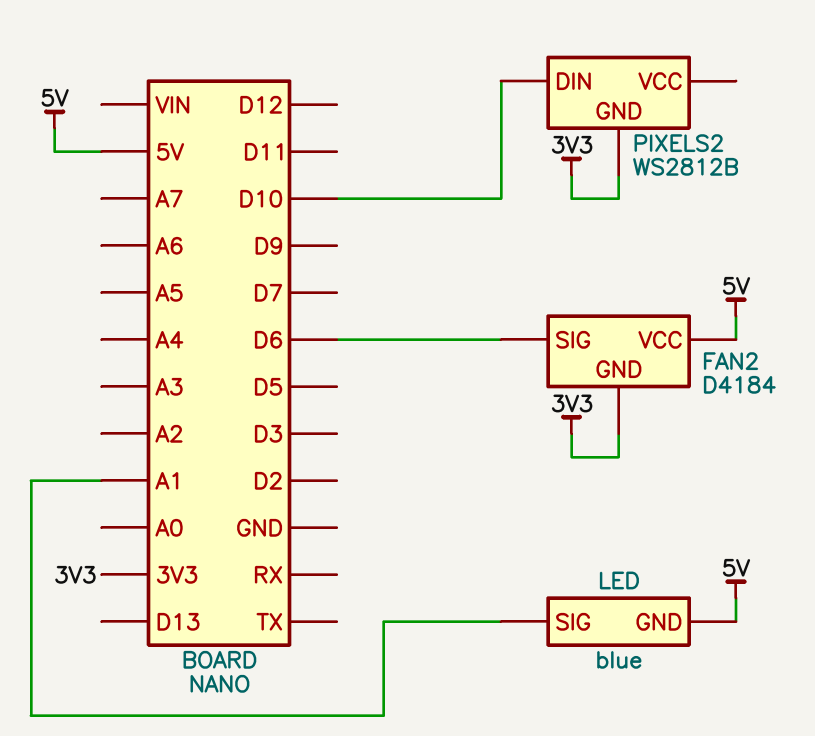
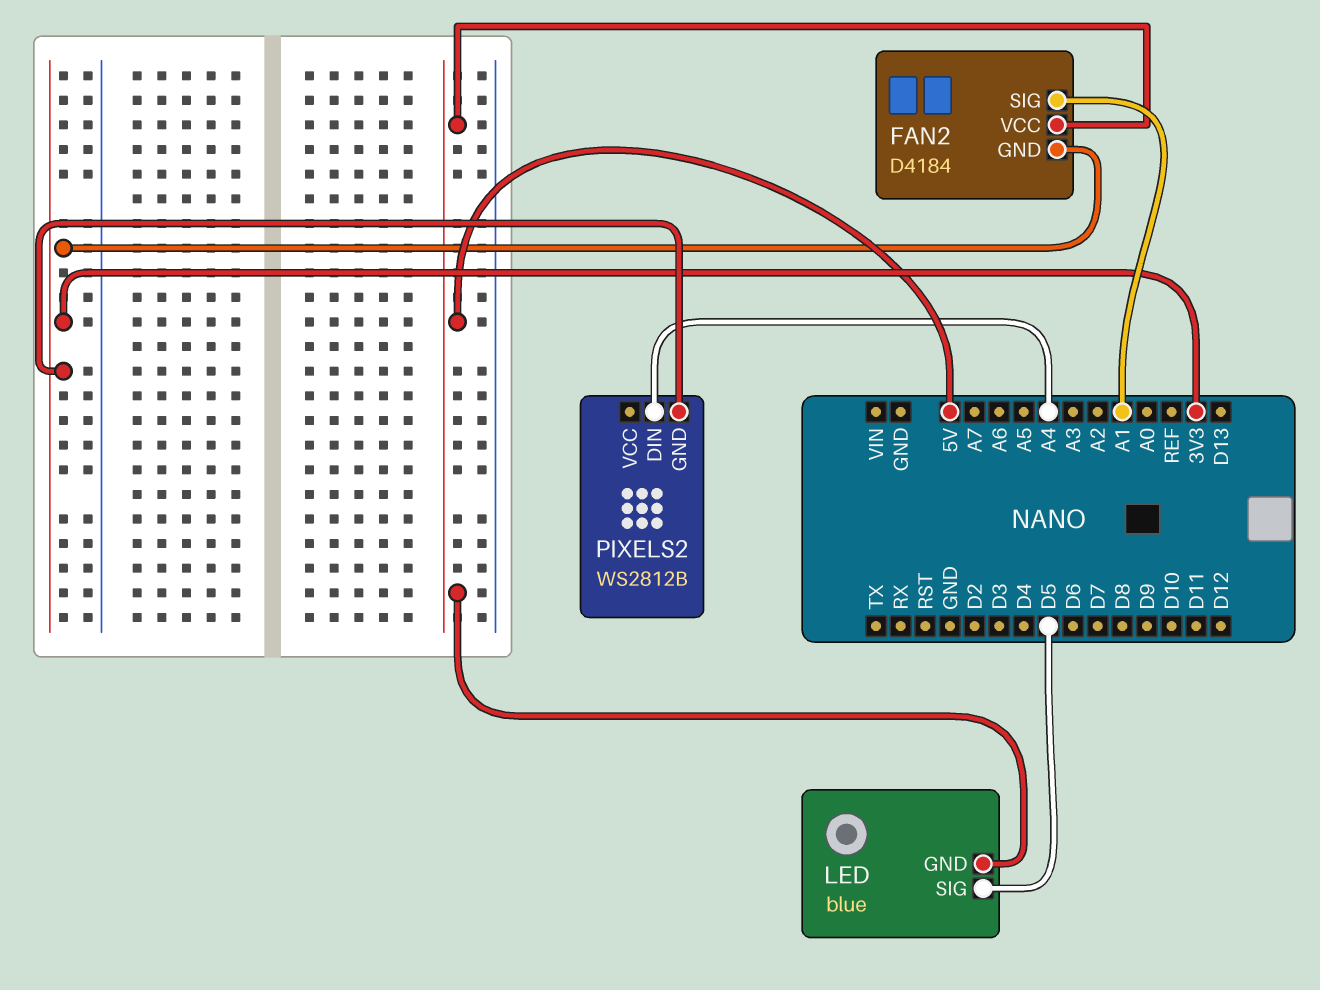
FAN2 pin SIG: D6 -> A1
LED pin SIG: A1 -> D5
PIXELS2 pin DIN: D10 -> A4

